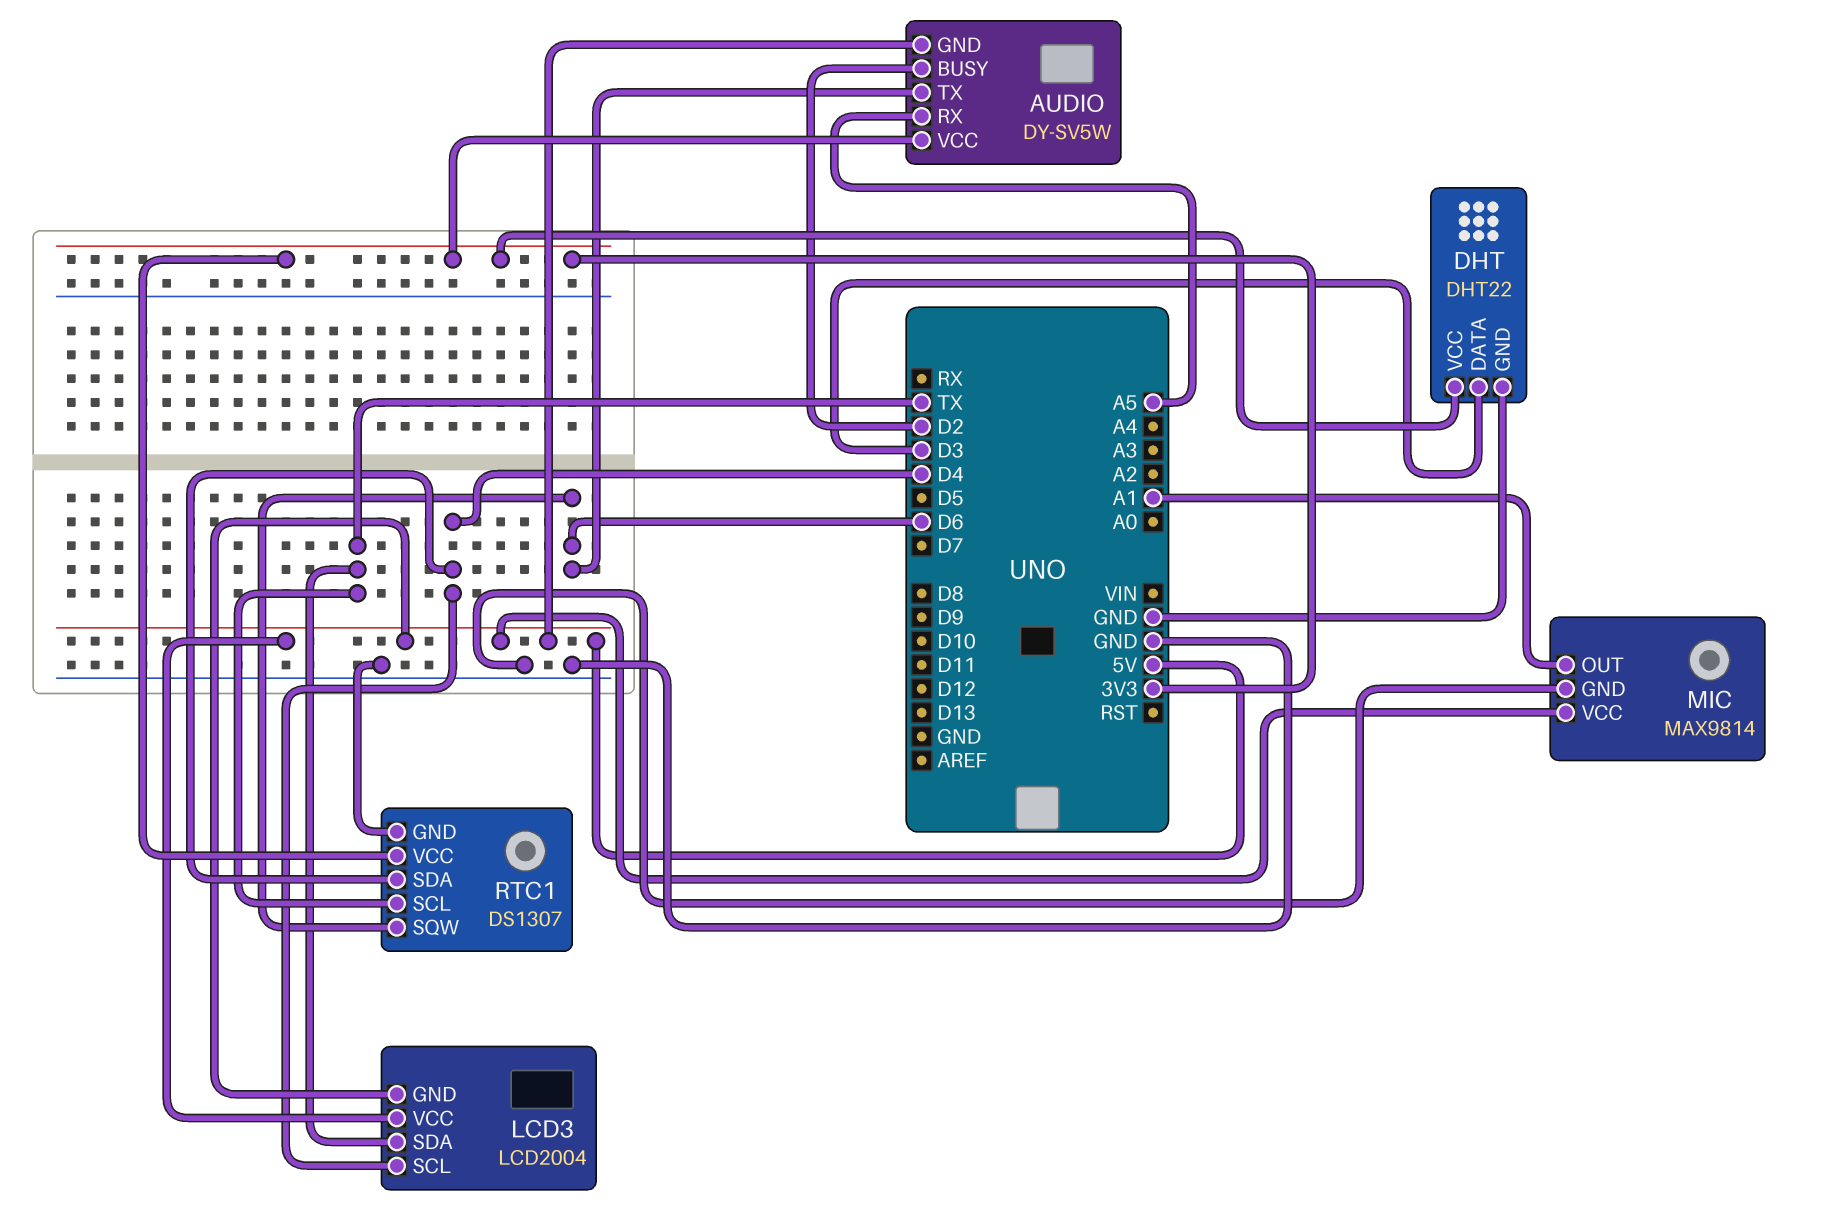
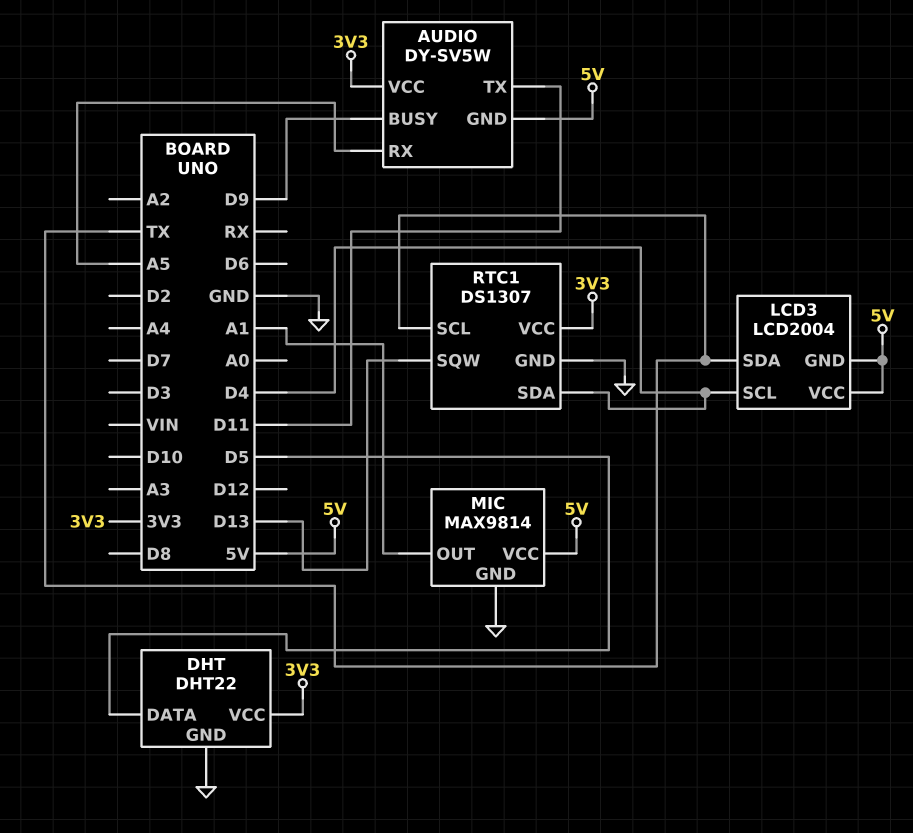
AUDIO pin BUSY: D2 -> D9
AUDIO pin TX: D6 -> D11
DHT pin DATA: D3 -> D5
RTC1 pin SQW: D6 -> D13

